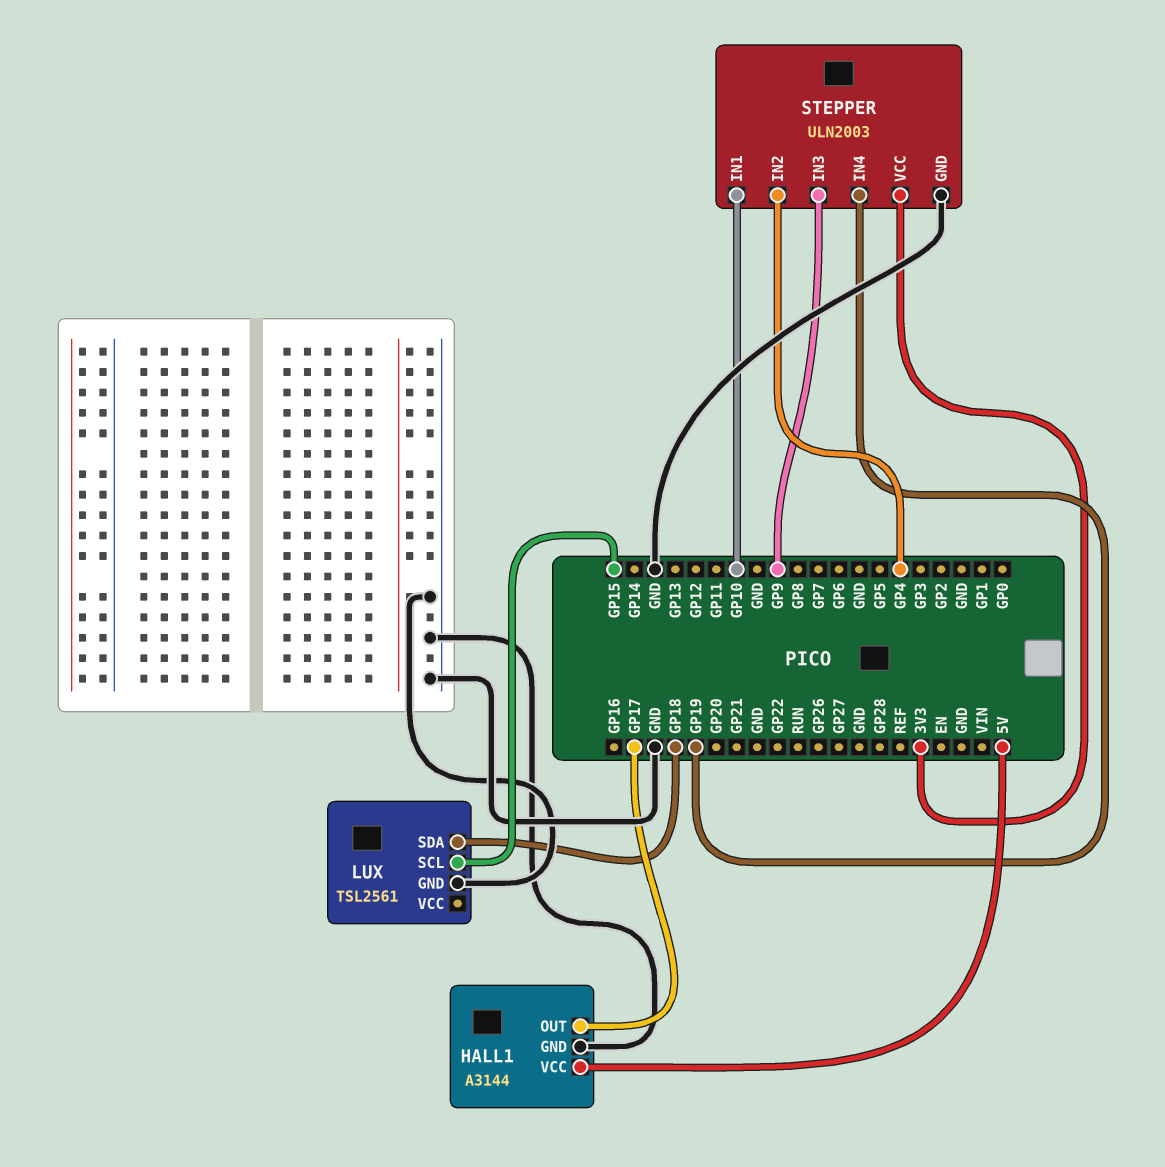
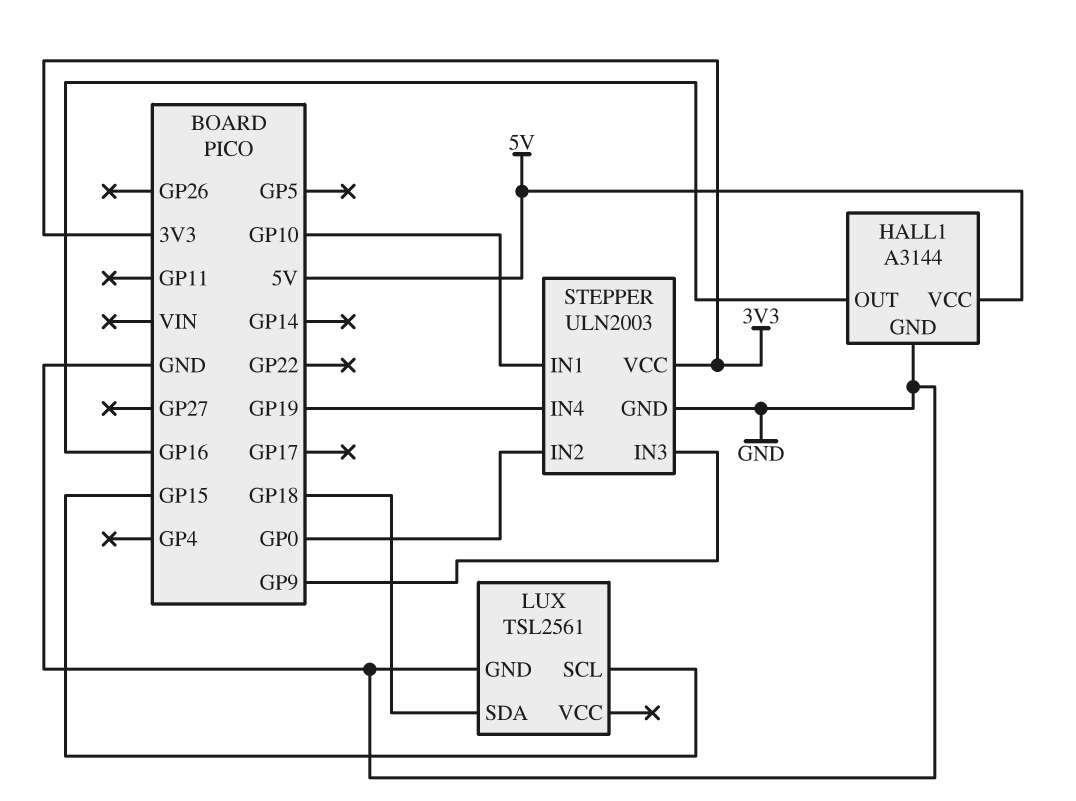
HALL1 pin OUT: GP17 -> GP16
STEPPER pin IN2: GP4 -> GP0

